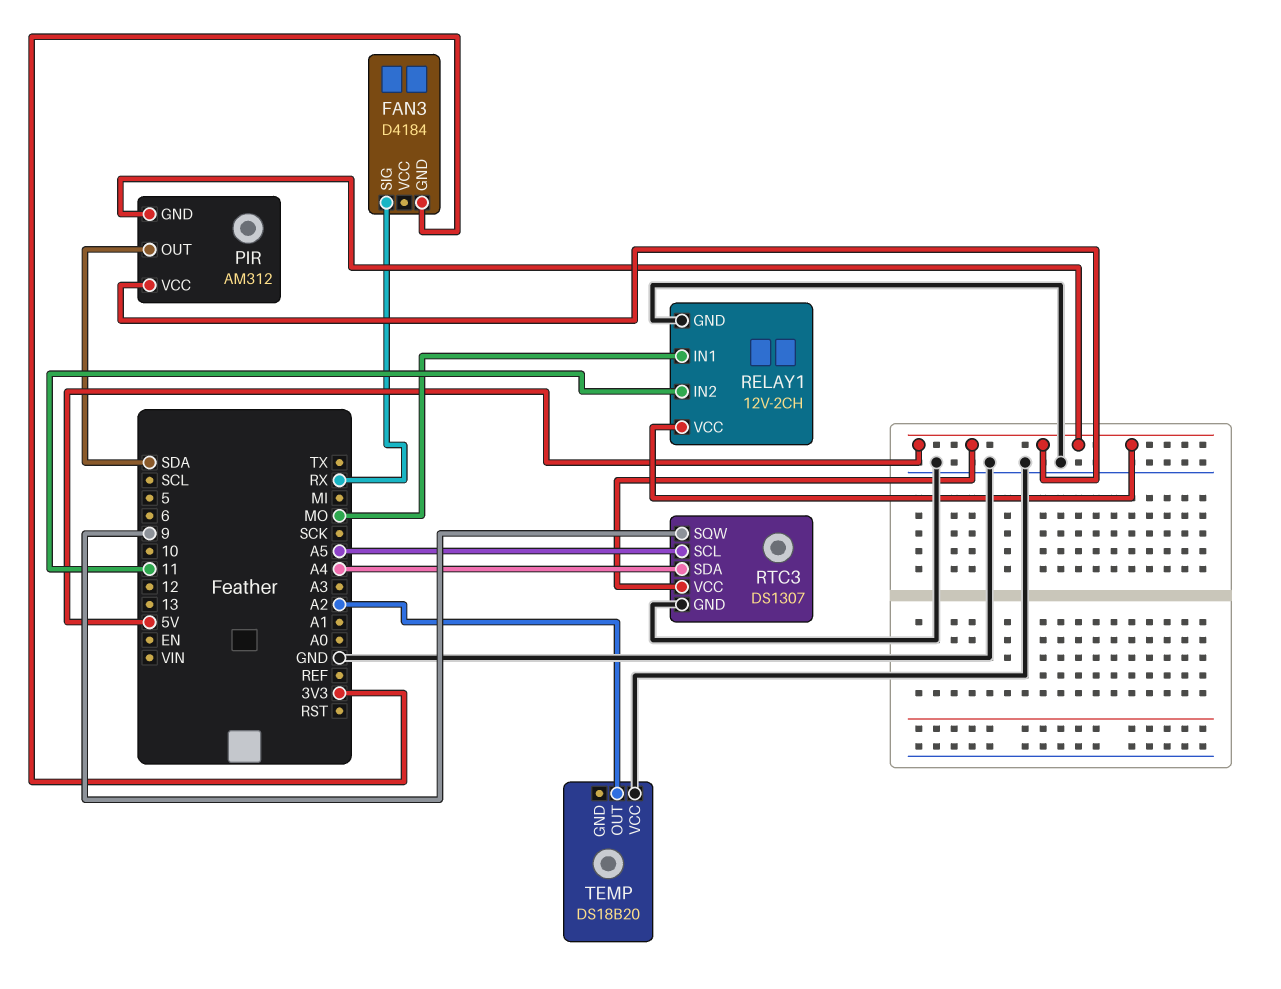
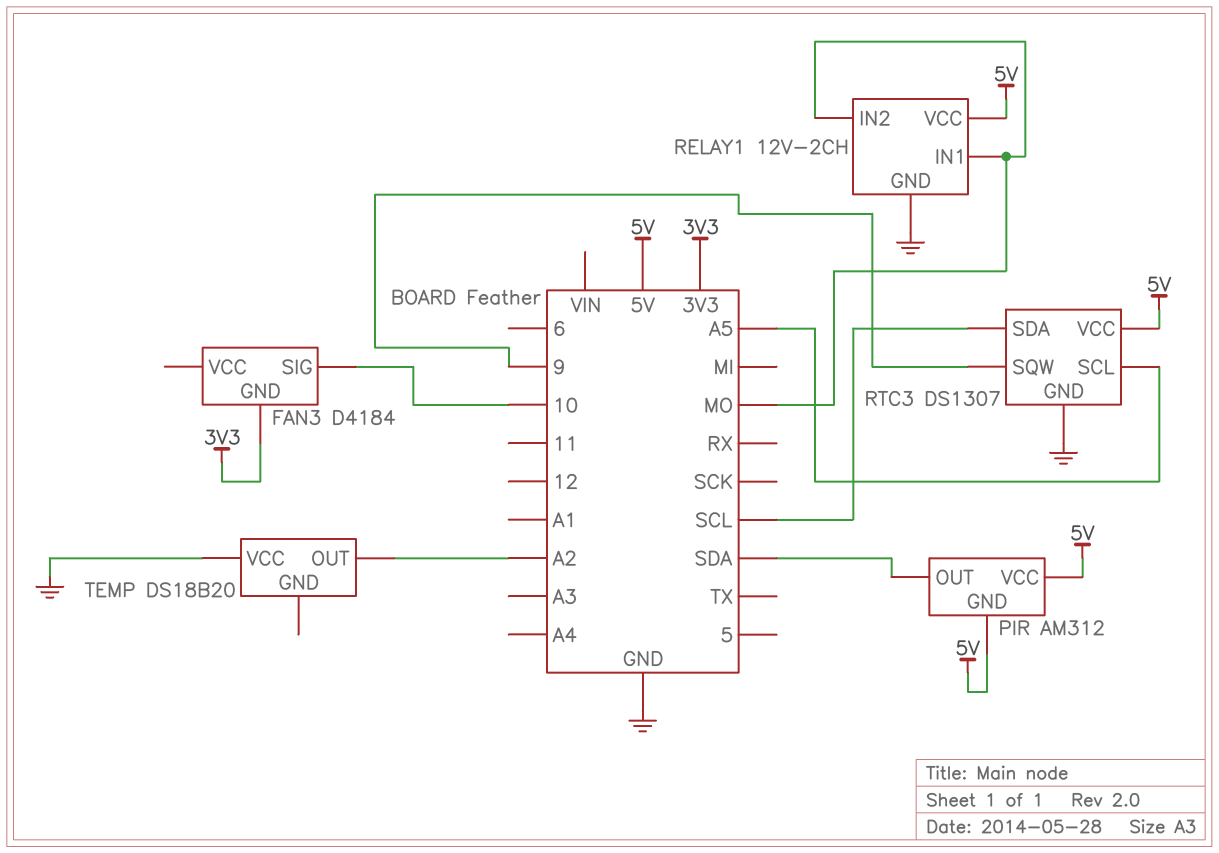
FAN3 pin SIG: RX -> 10
RELAY1 pin IN2: 11 -> MO
RTC3 pin SDA: A4 -> SCL

